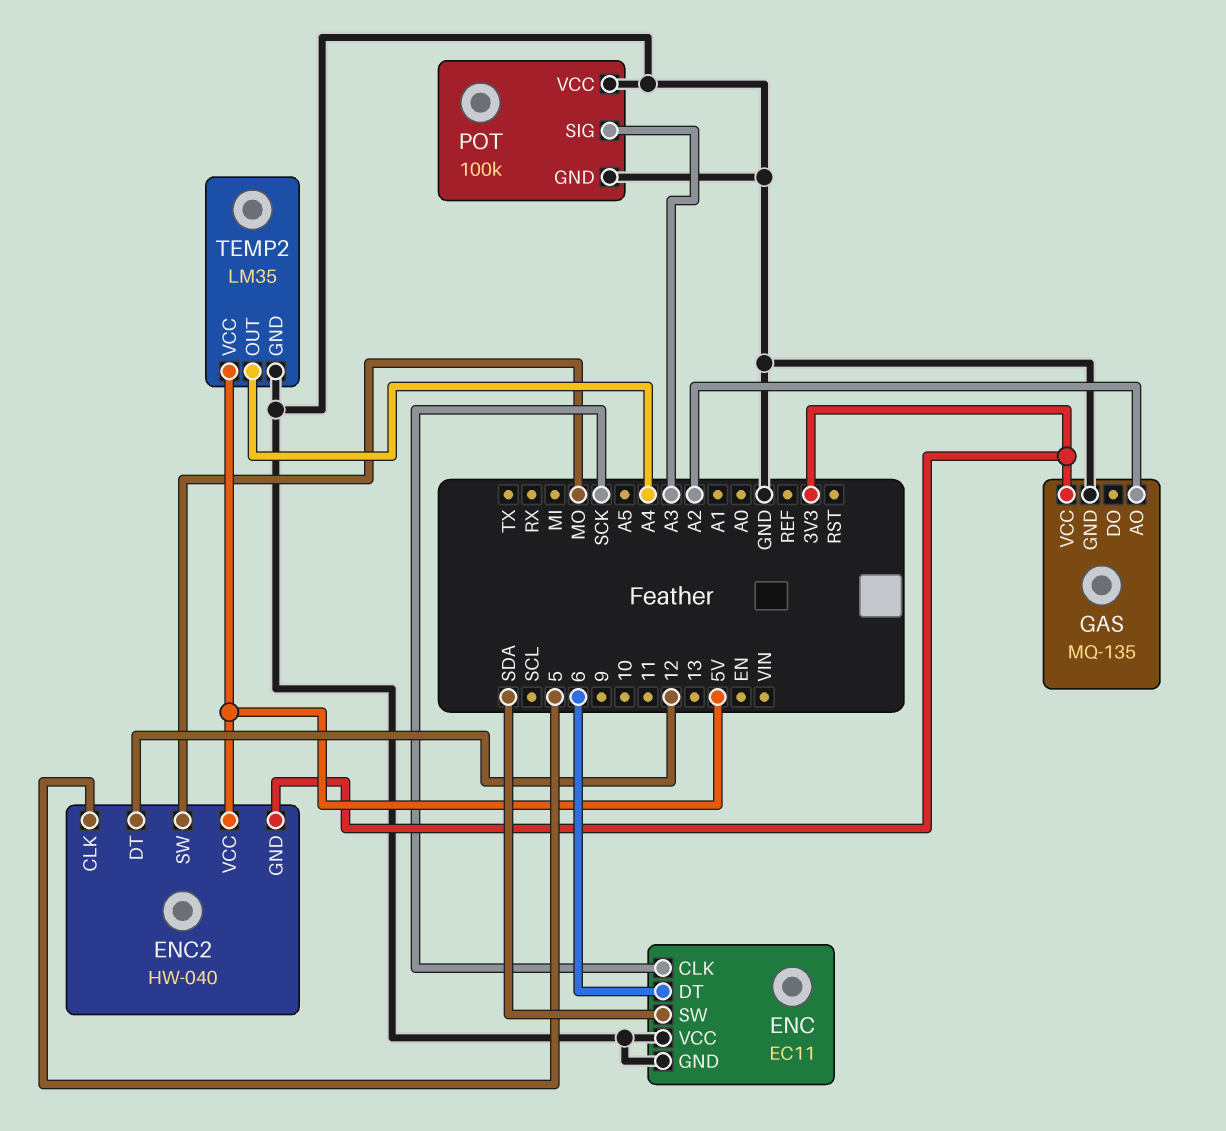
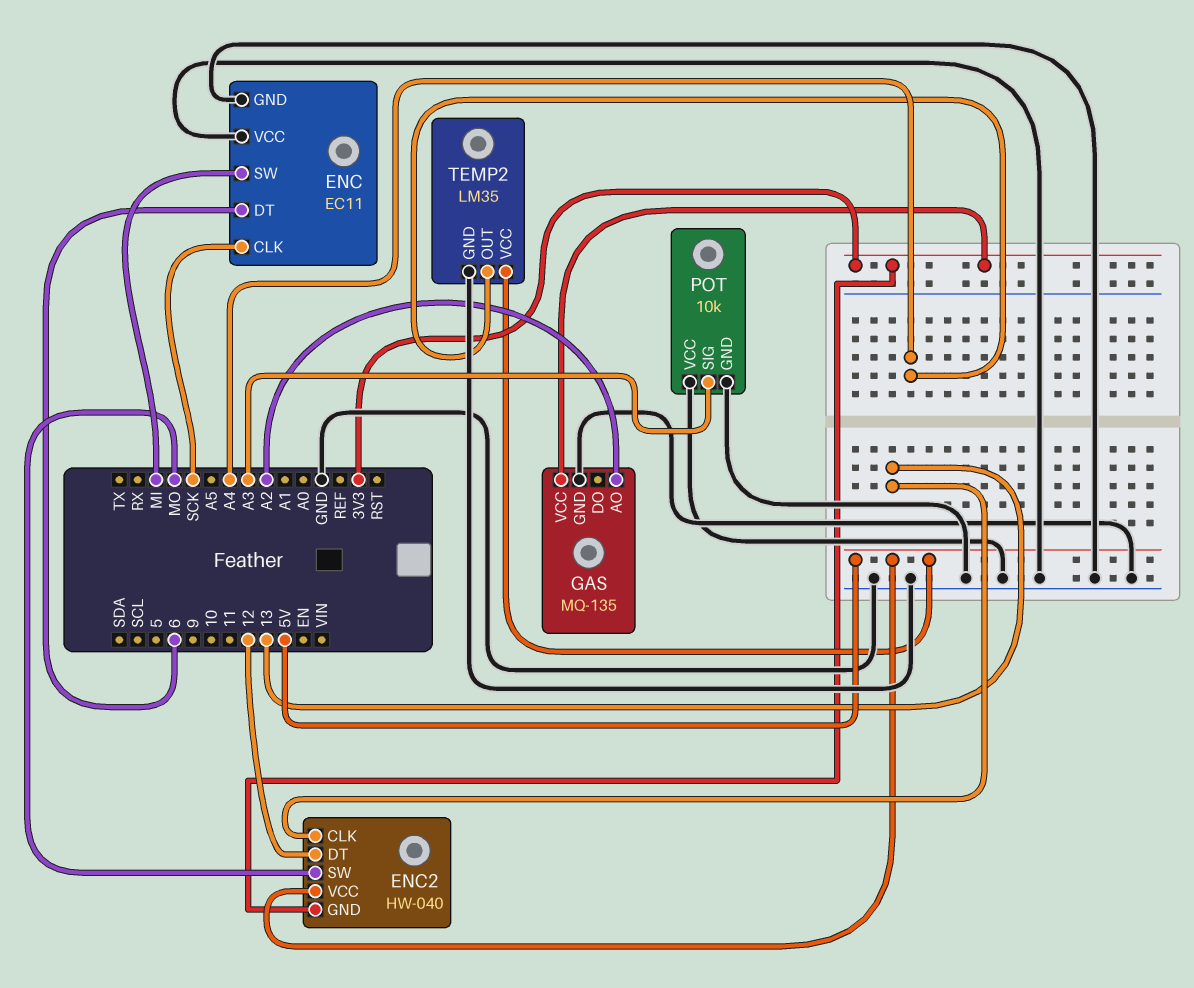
ENC pin SW: SDA -> MI
ENC2 pin CLK: 5 -> 13
POT: 100k -> 10k

